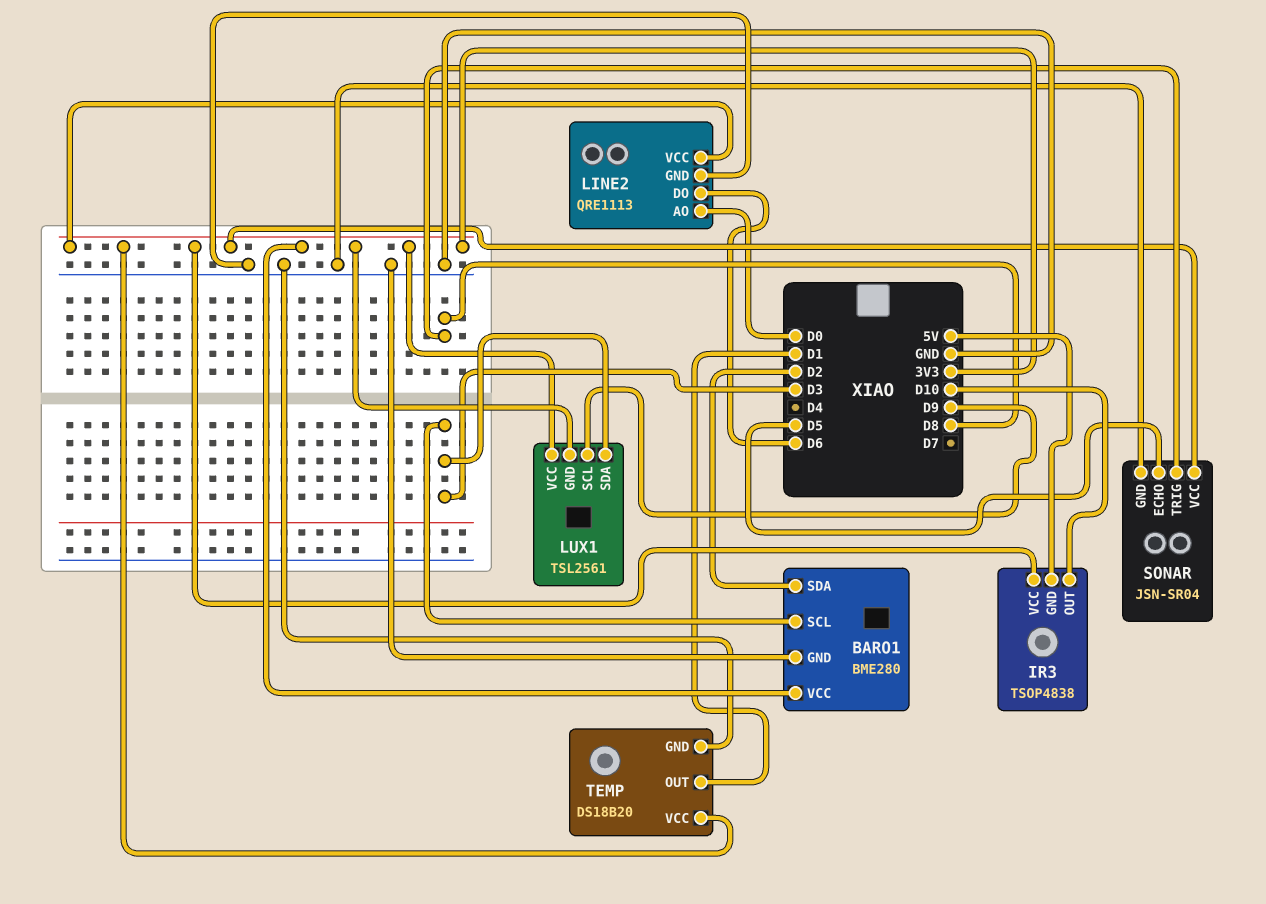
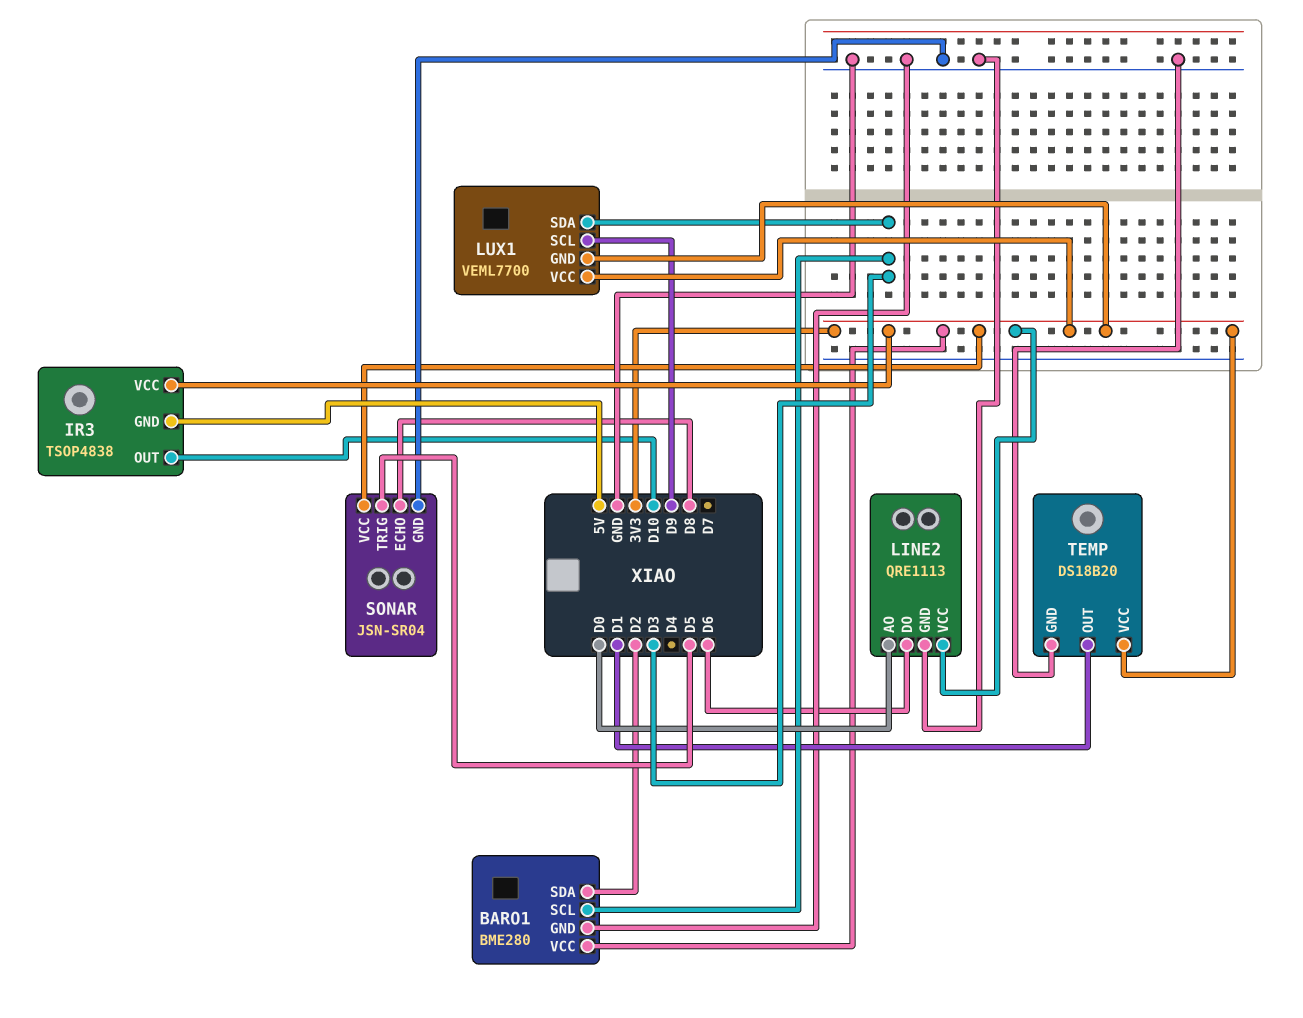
LUX1: TSL2561 -> VEML7700
SONAR pin ECHO: D5 -> D8
SONAR pin TRIG: D8 -> D5

